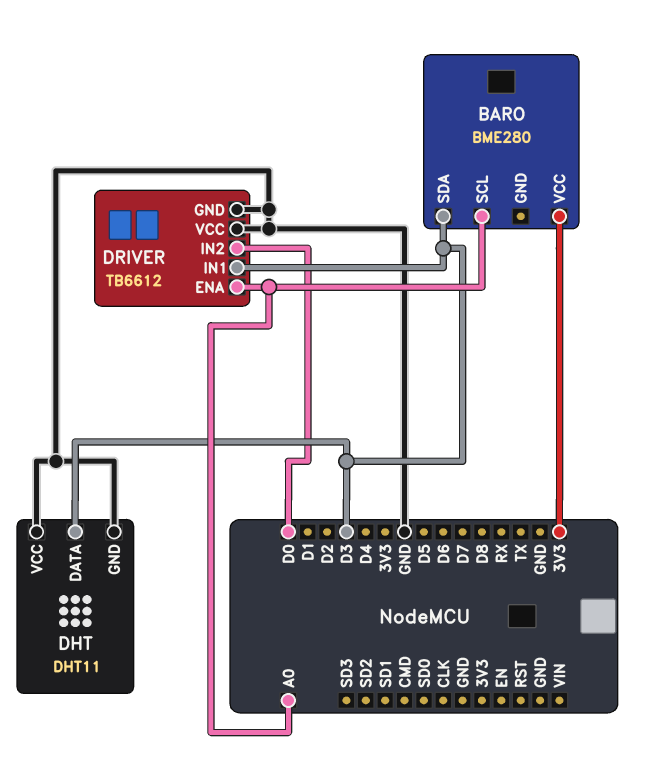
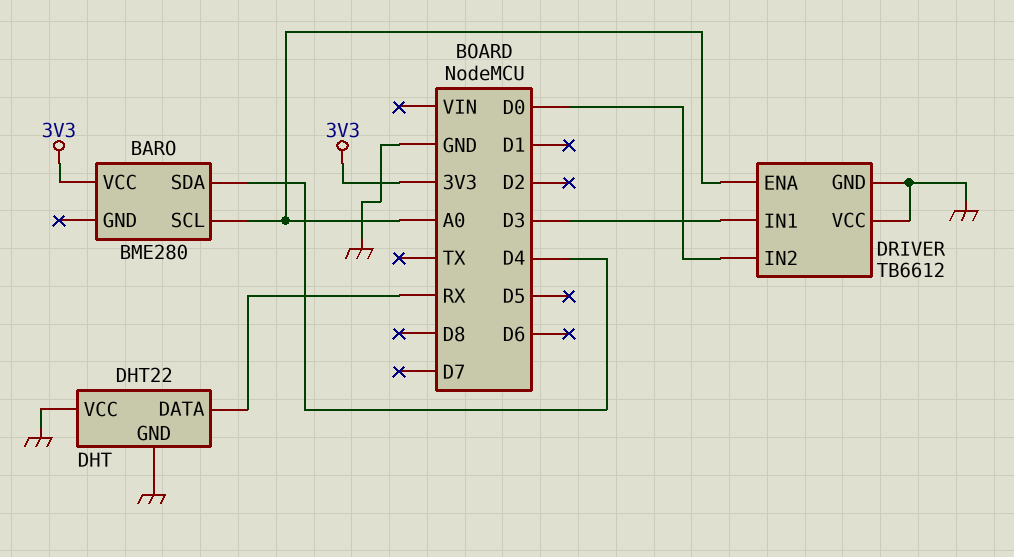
BARO pin SDA: D3 -> D4
DHT: DHT11 -> DHT22
DHT pin DATA: D3 -> RX

